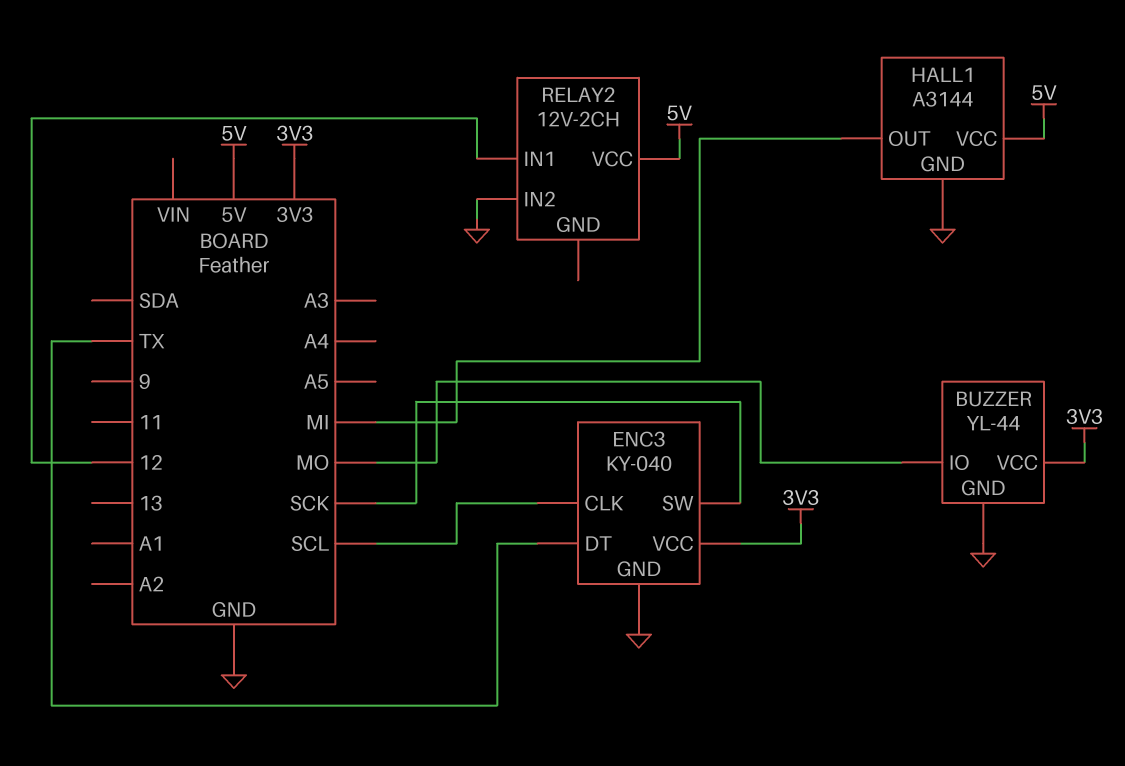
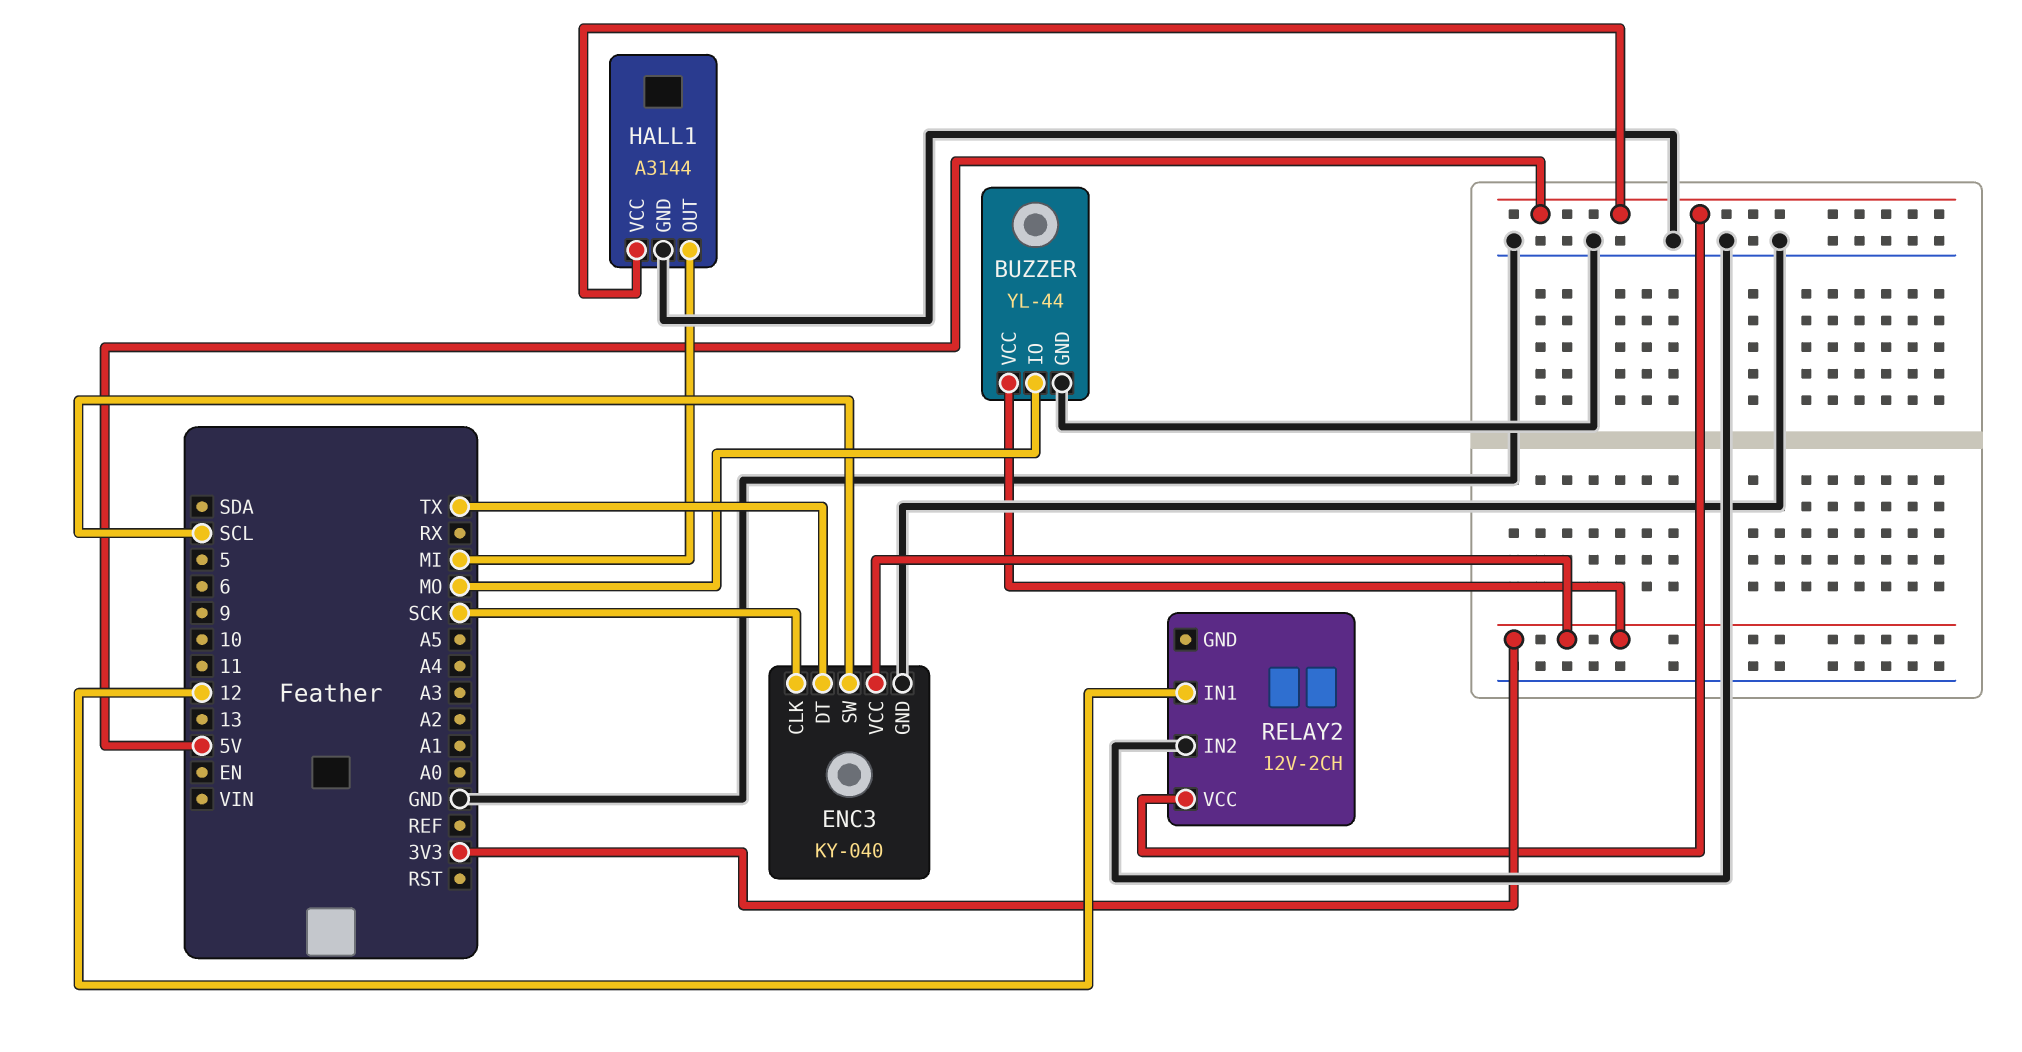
ENC3 pin CLK: SCL -> SCK
ENC3 pin SW: SCK -> SCL

